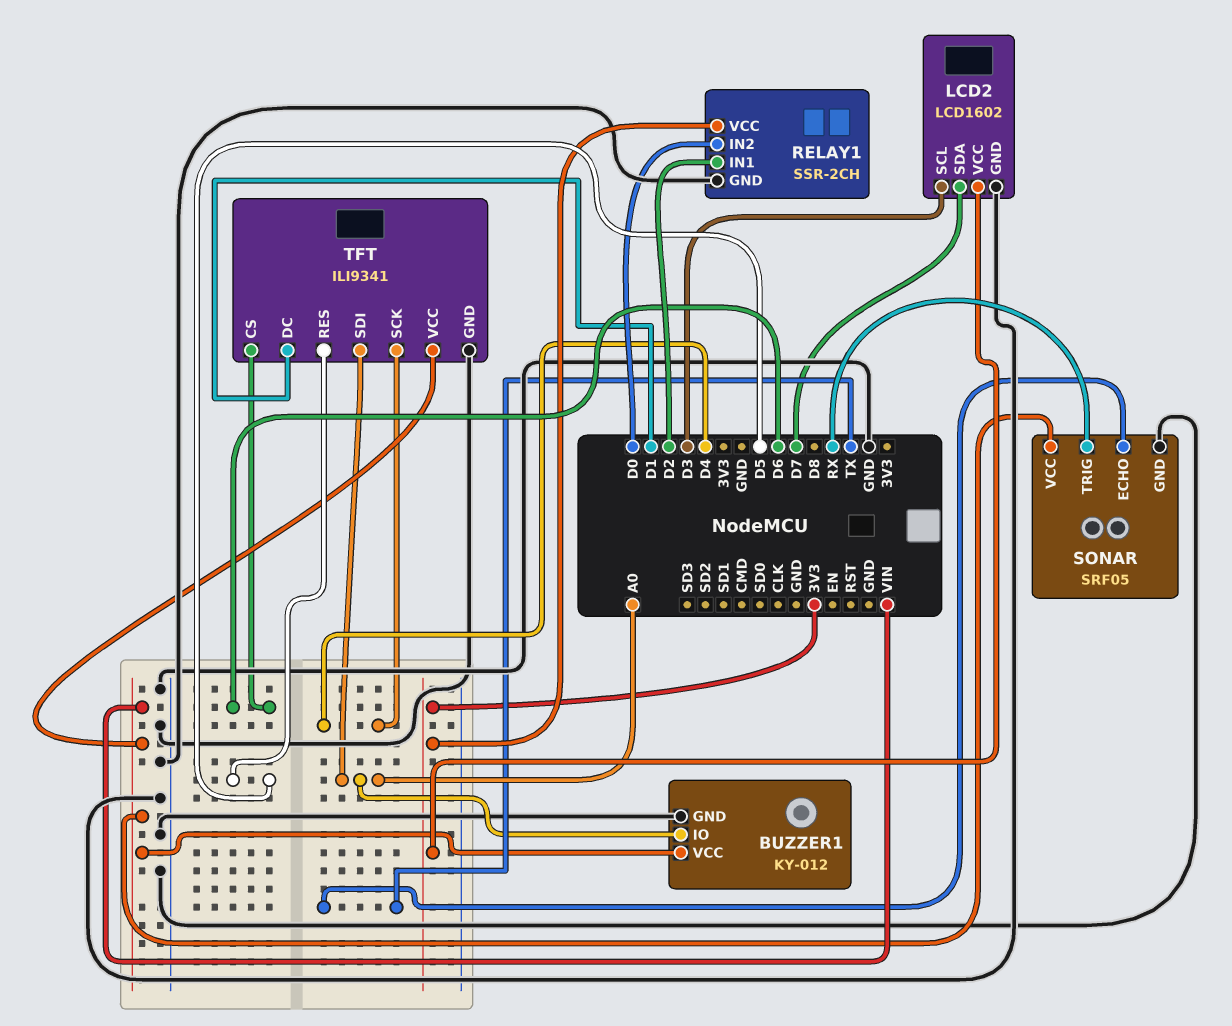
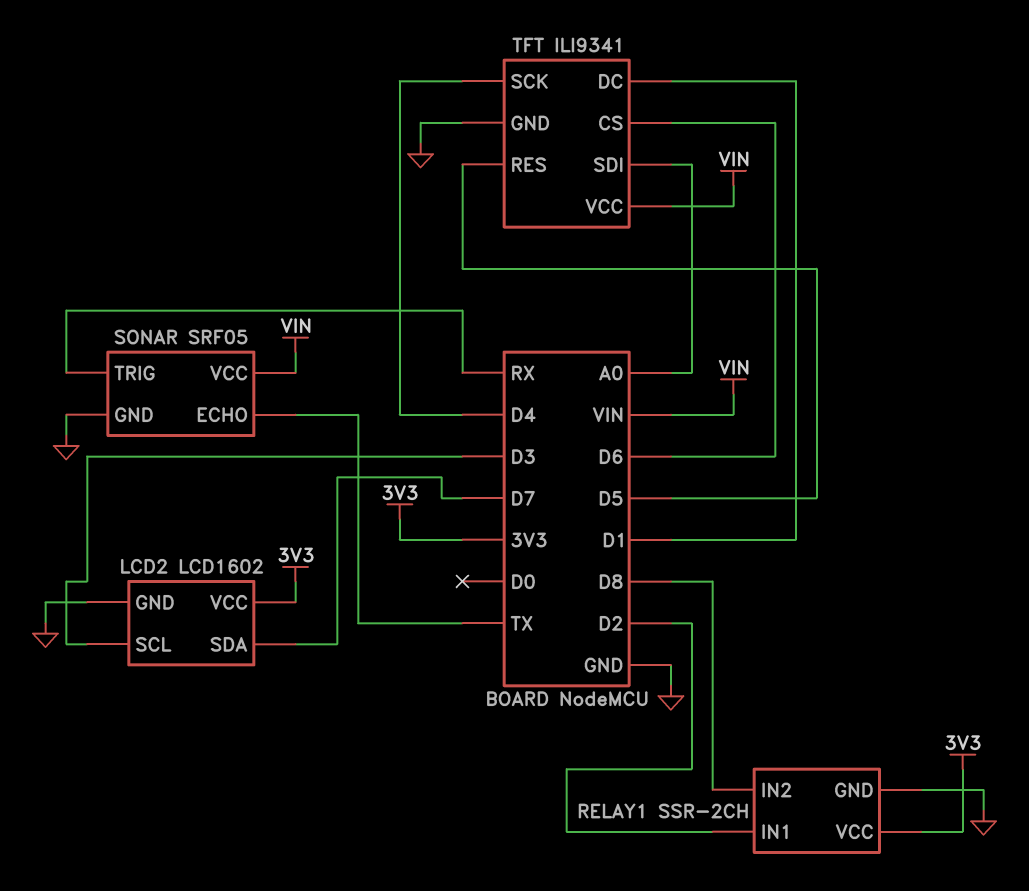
BUZZER1: KY-012 -> none
BUZZER1 pin GND: GND -> none
BUZZER1 pin IO: A0 -> none
BUZZER1 pin VCC: VIN -> none
RELAY1 pin IN2: D0 -> D8

